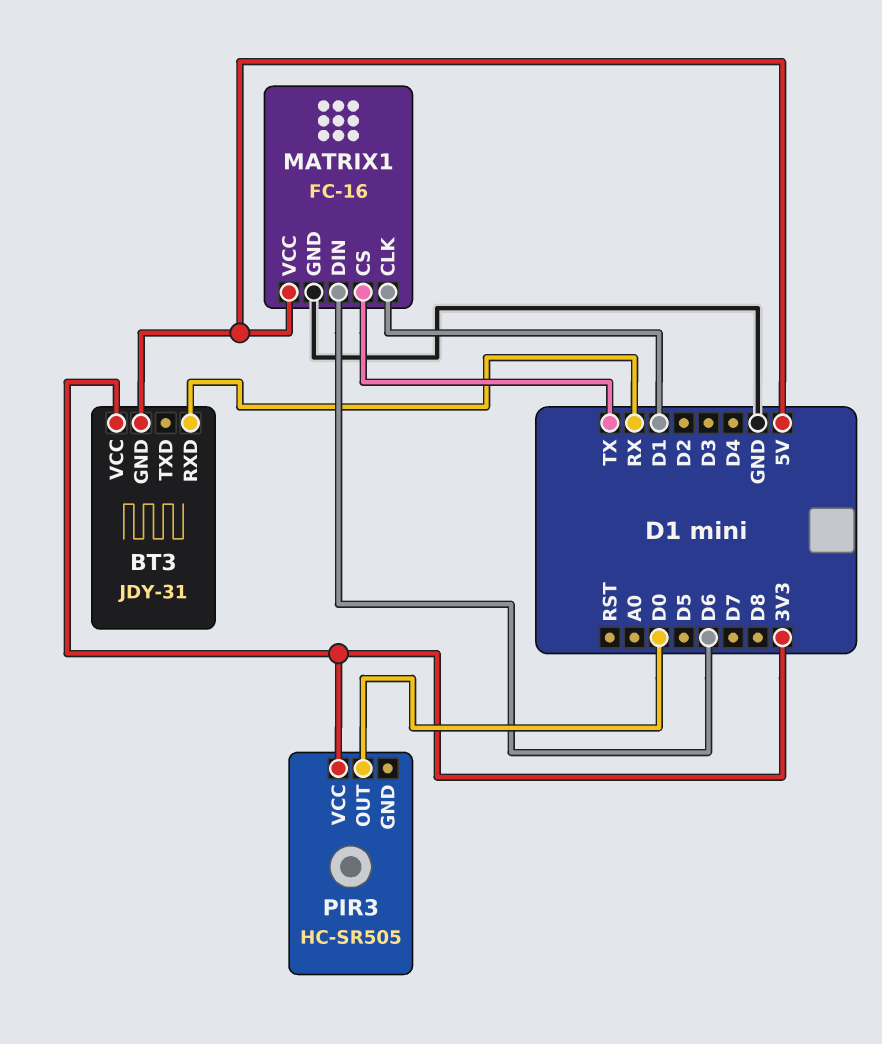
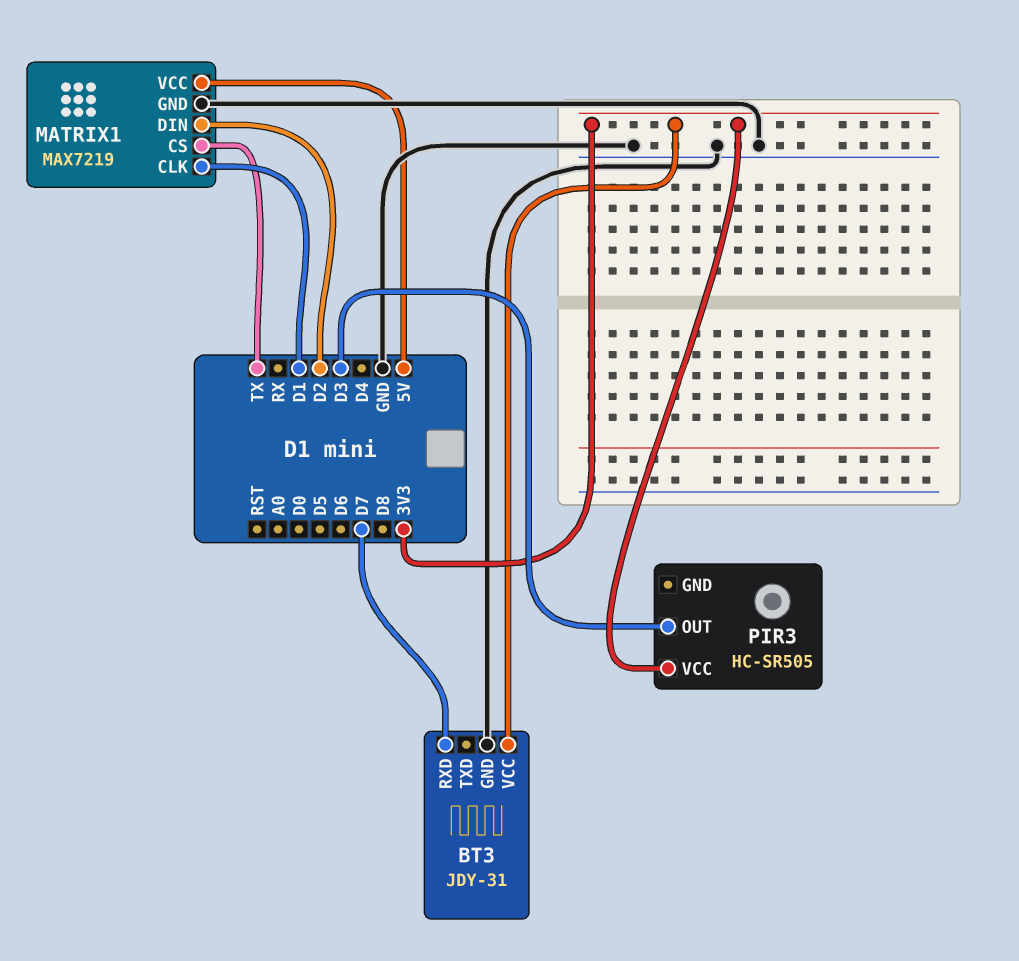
BT3 pin GND: 5V -> GND
BT3 pin RXD: RX -> D7
MATRIX1: FC-16 -> MAX7219
MATRIX1 pin DIN: D6 -> D2
PIR3 pin OUT: D0 -> D3

